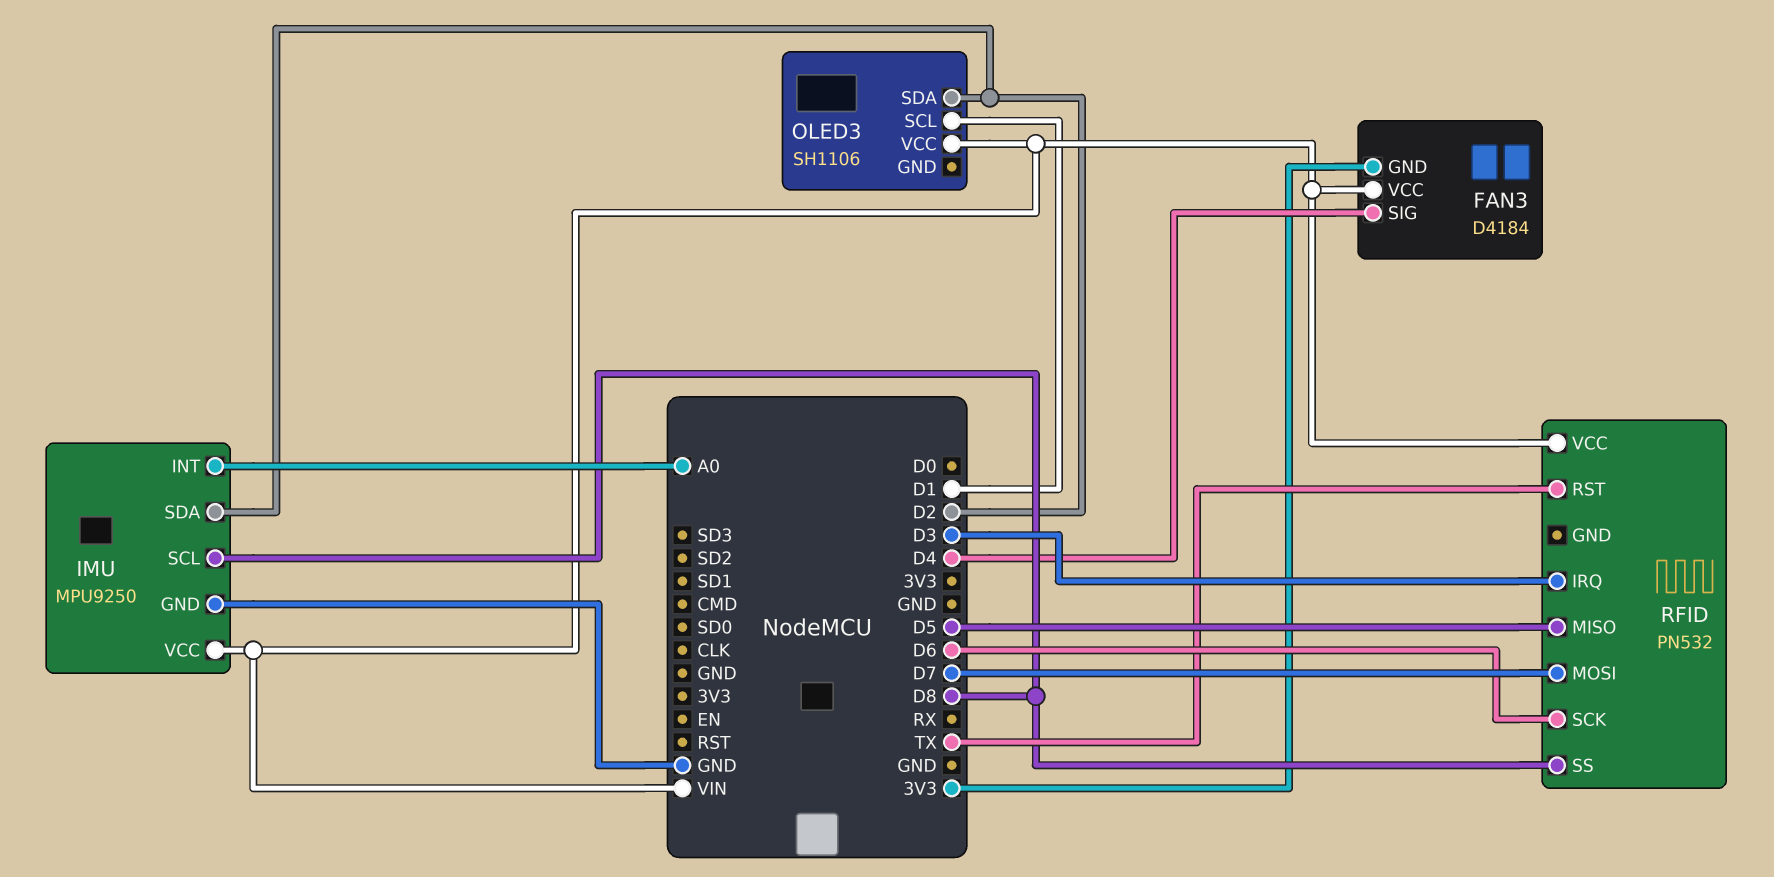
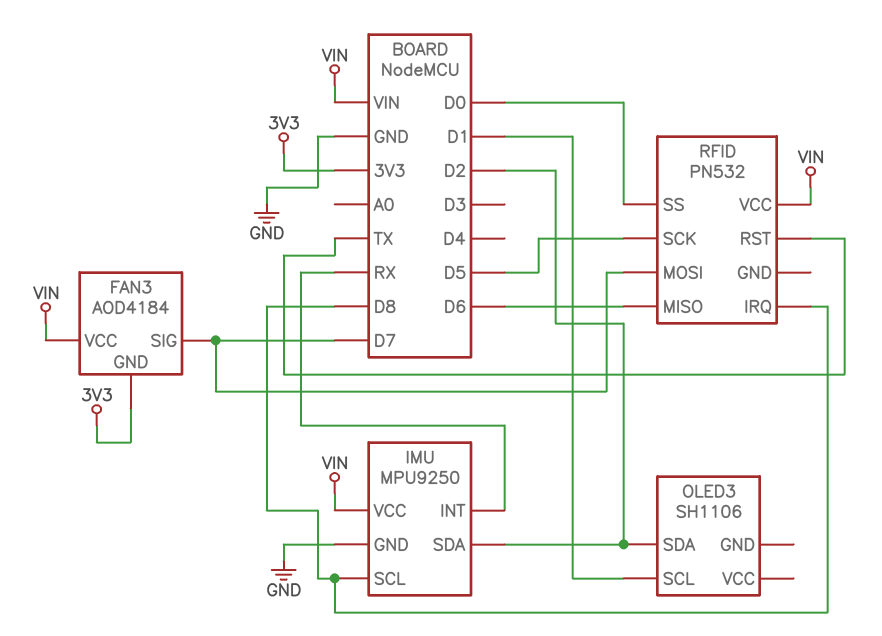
FAN3: D4184 -> AOD4184
FAN3 pin SIG: D4 -> D7
IMU pin INT: A0 -> RX
OLED3 pin VCC: VIN -> none
RFID pin IRQ: D3 -> D8
RFID pin MISO: D5 -> D6
RFID pin SCK: D6 -> D5
RFID pin SS: D8 -> D0

